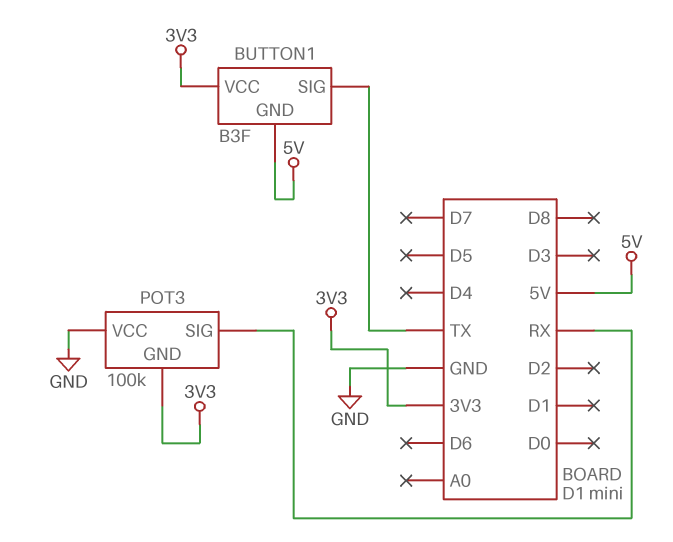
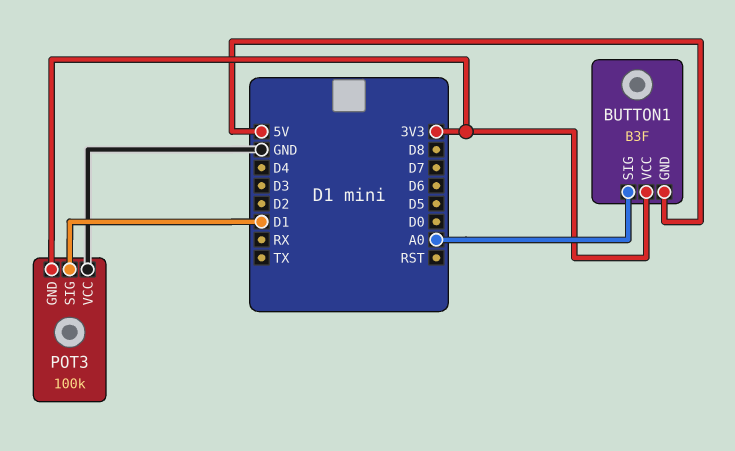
BUTTON1 pin SIG: TX -> A0
POT3 pin SIG: RX -> D1

